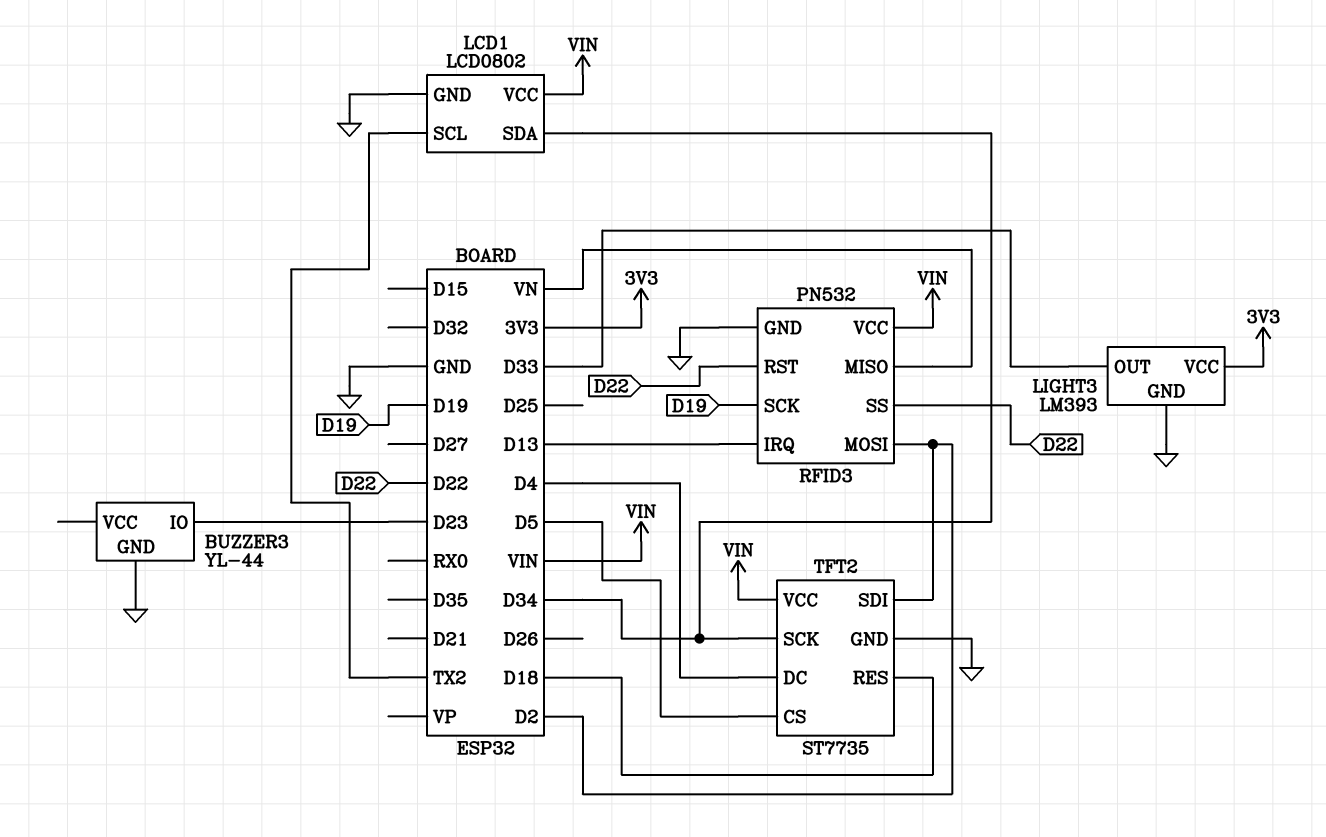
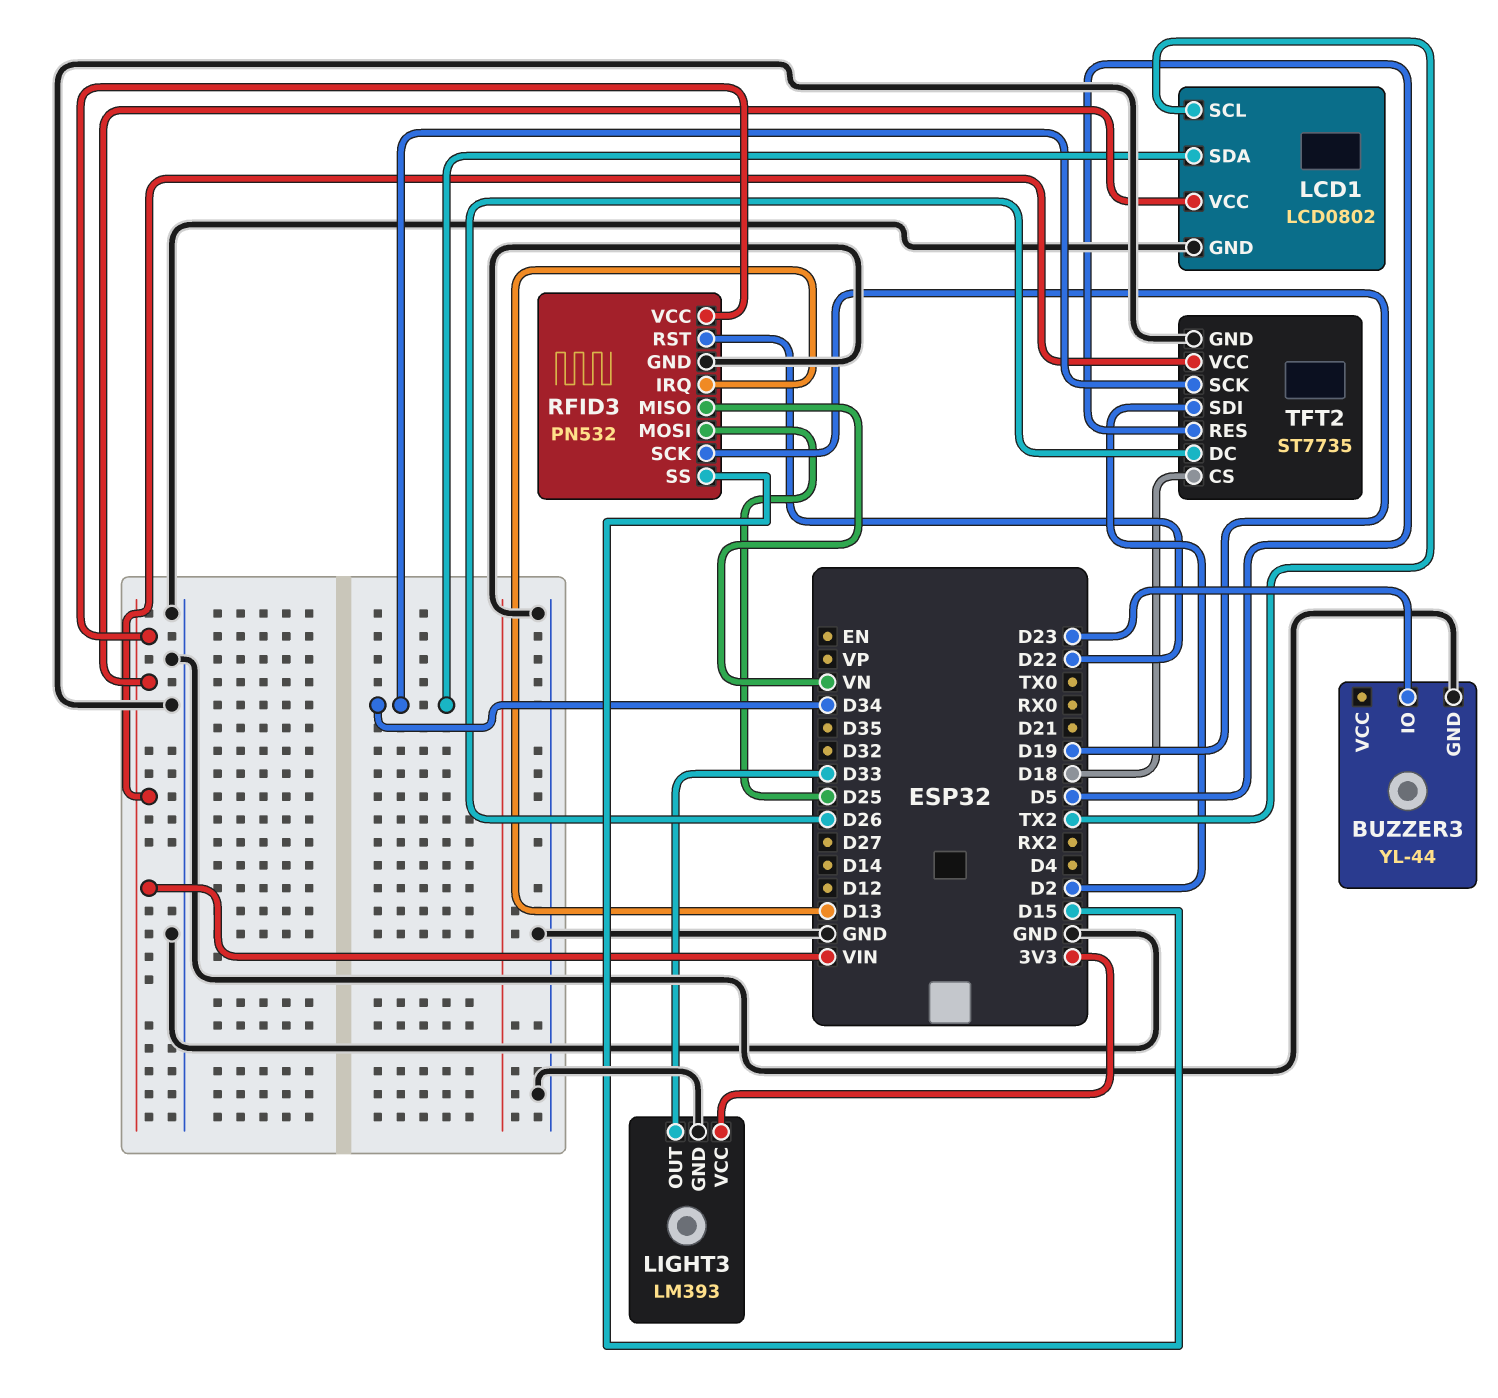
RFID3 pin MOSI: D2 -> D25
RFID3 pin SS: D22 -> D15
TFT2 pin CS: D5 -> D18
TFT2 pin DC: D4 -> D26
TFT2 pin RES: D18 -> D5

